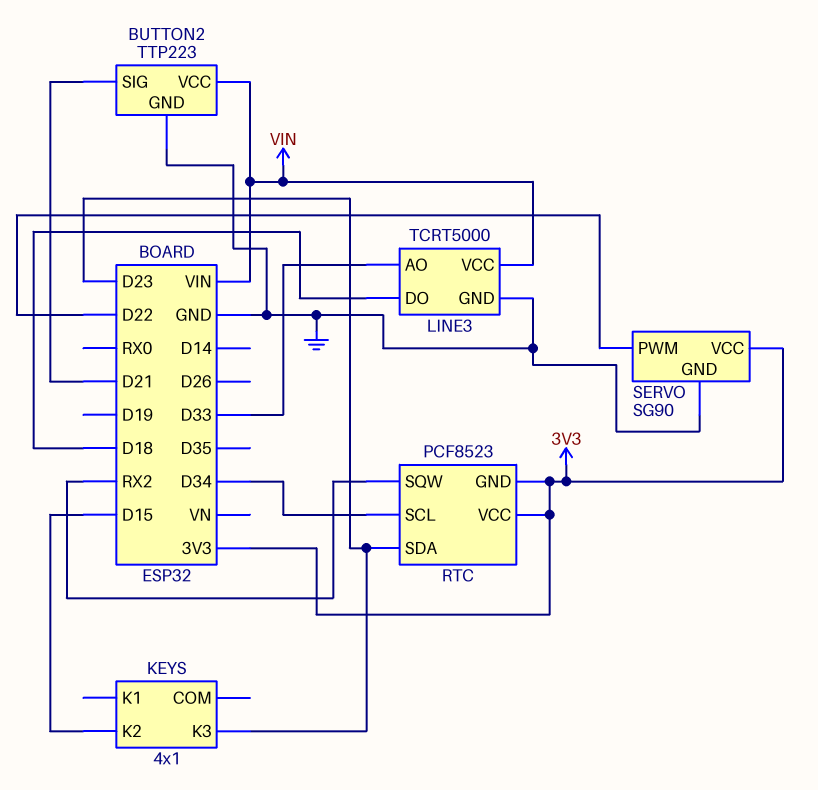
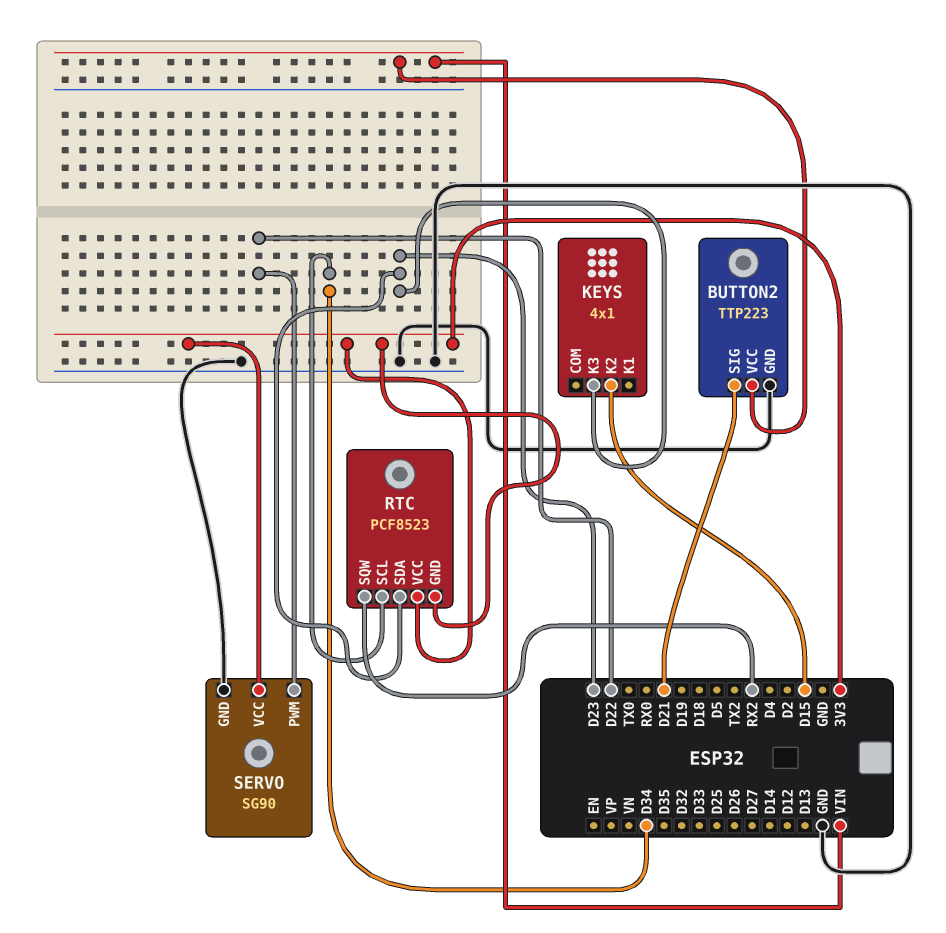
LINE3: TCRT5000 -> none
LINE3 pin AO: D33 -> none
LINE3 pin DO: D18 -> none
LINE3 pin GND: GND -> none
LINE3 pin VCC: VIN -> none

